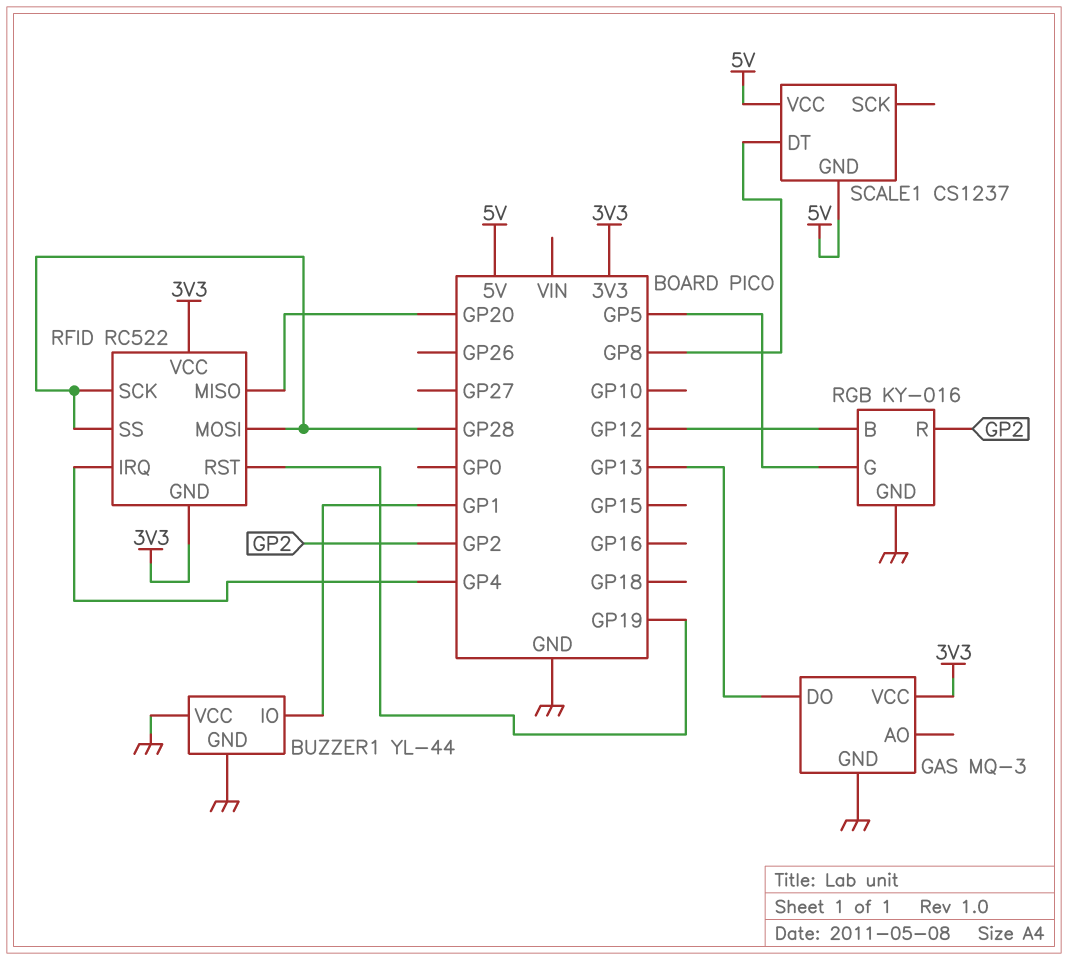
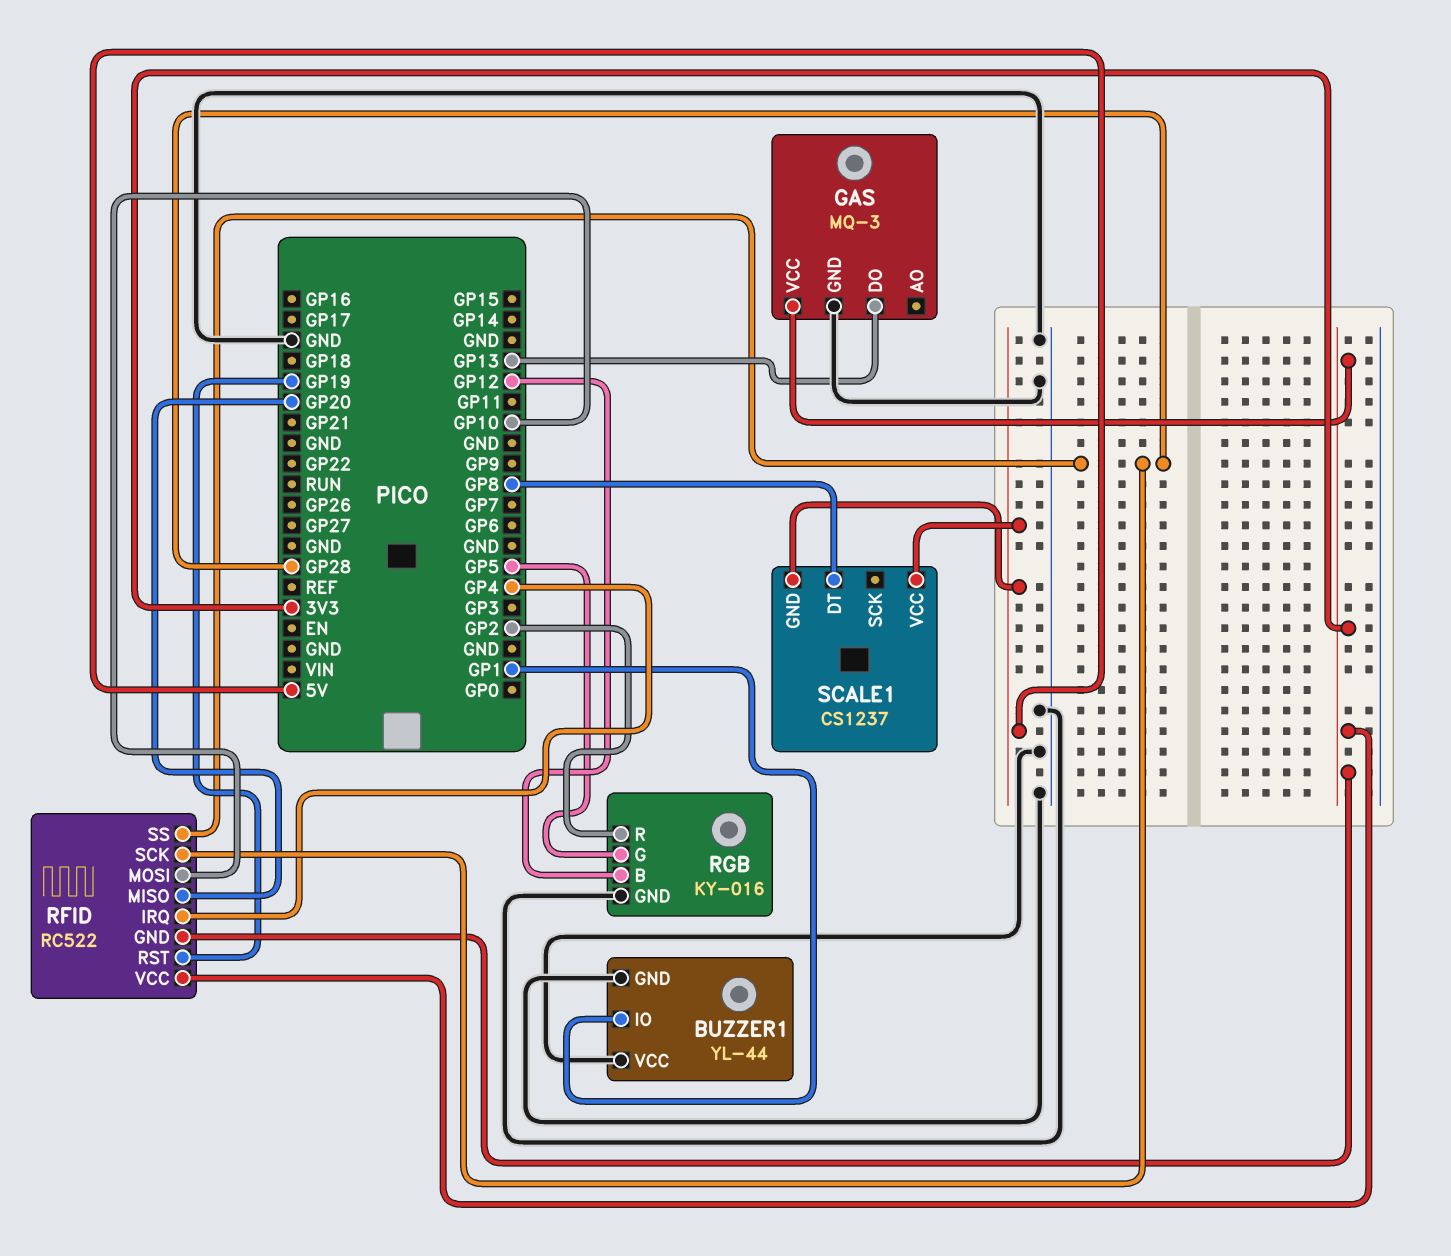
RFID pin MOSI: GP28 -> GP10

